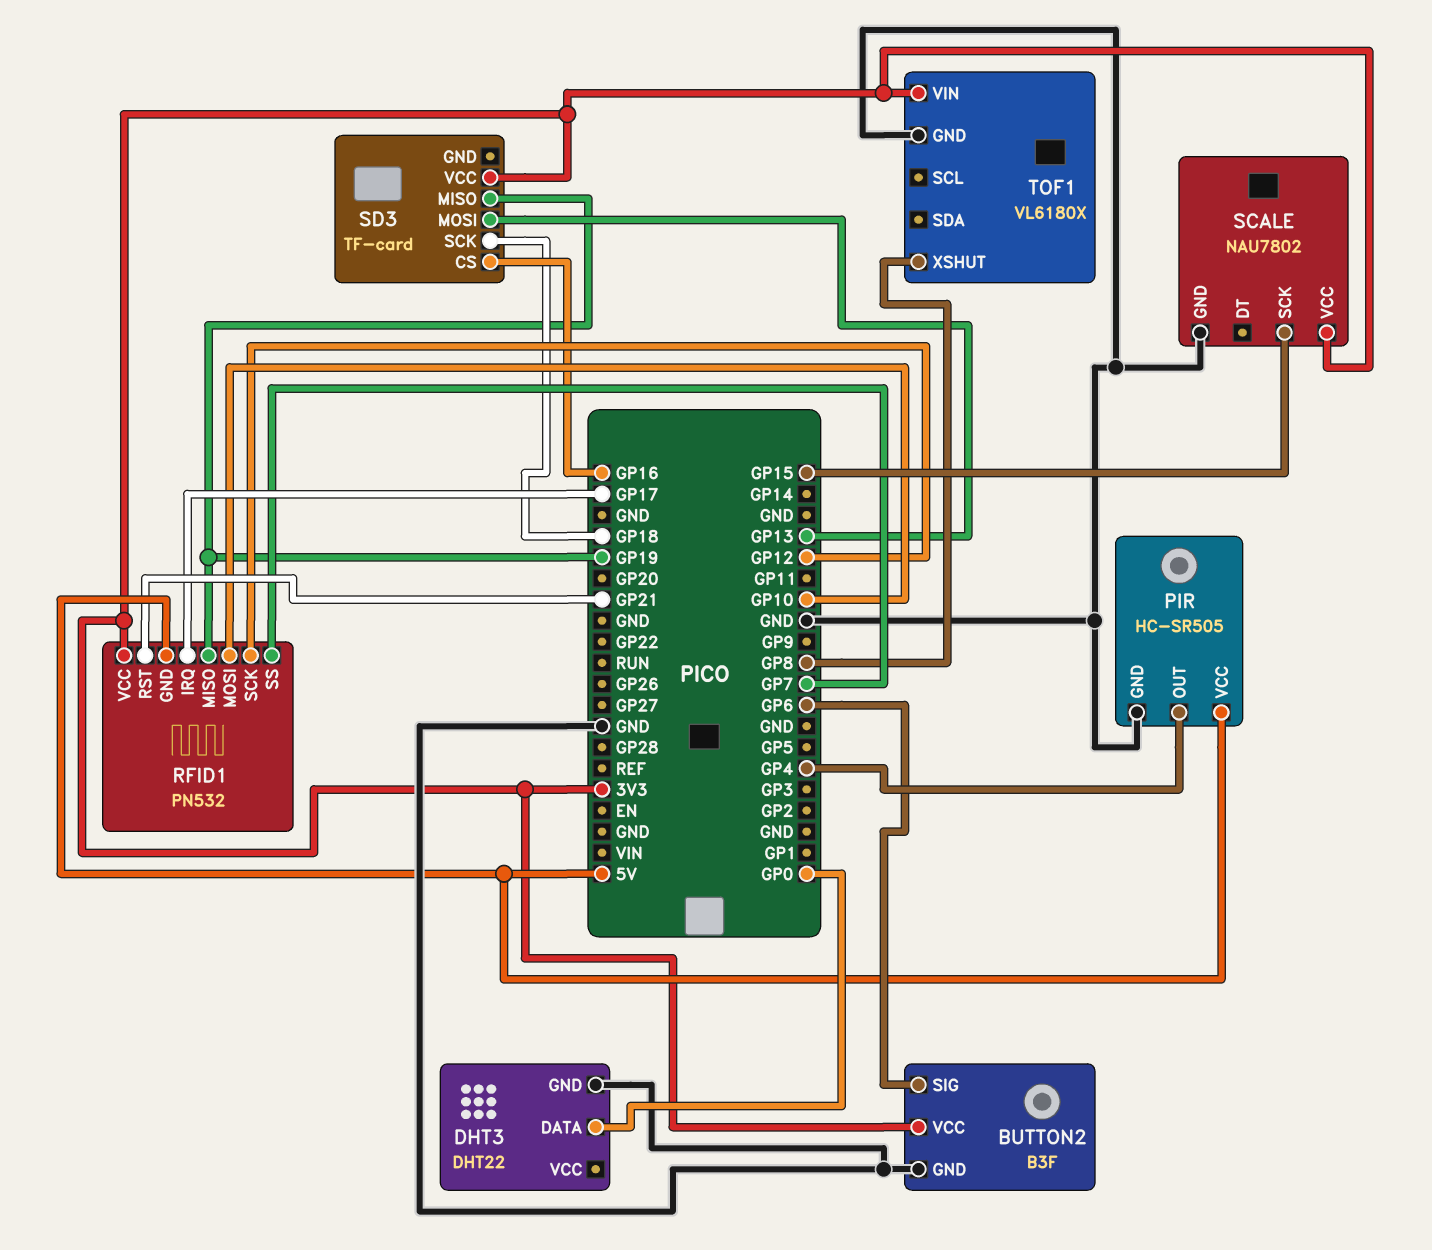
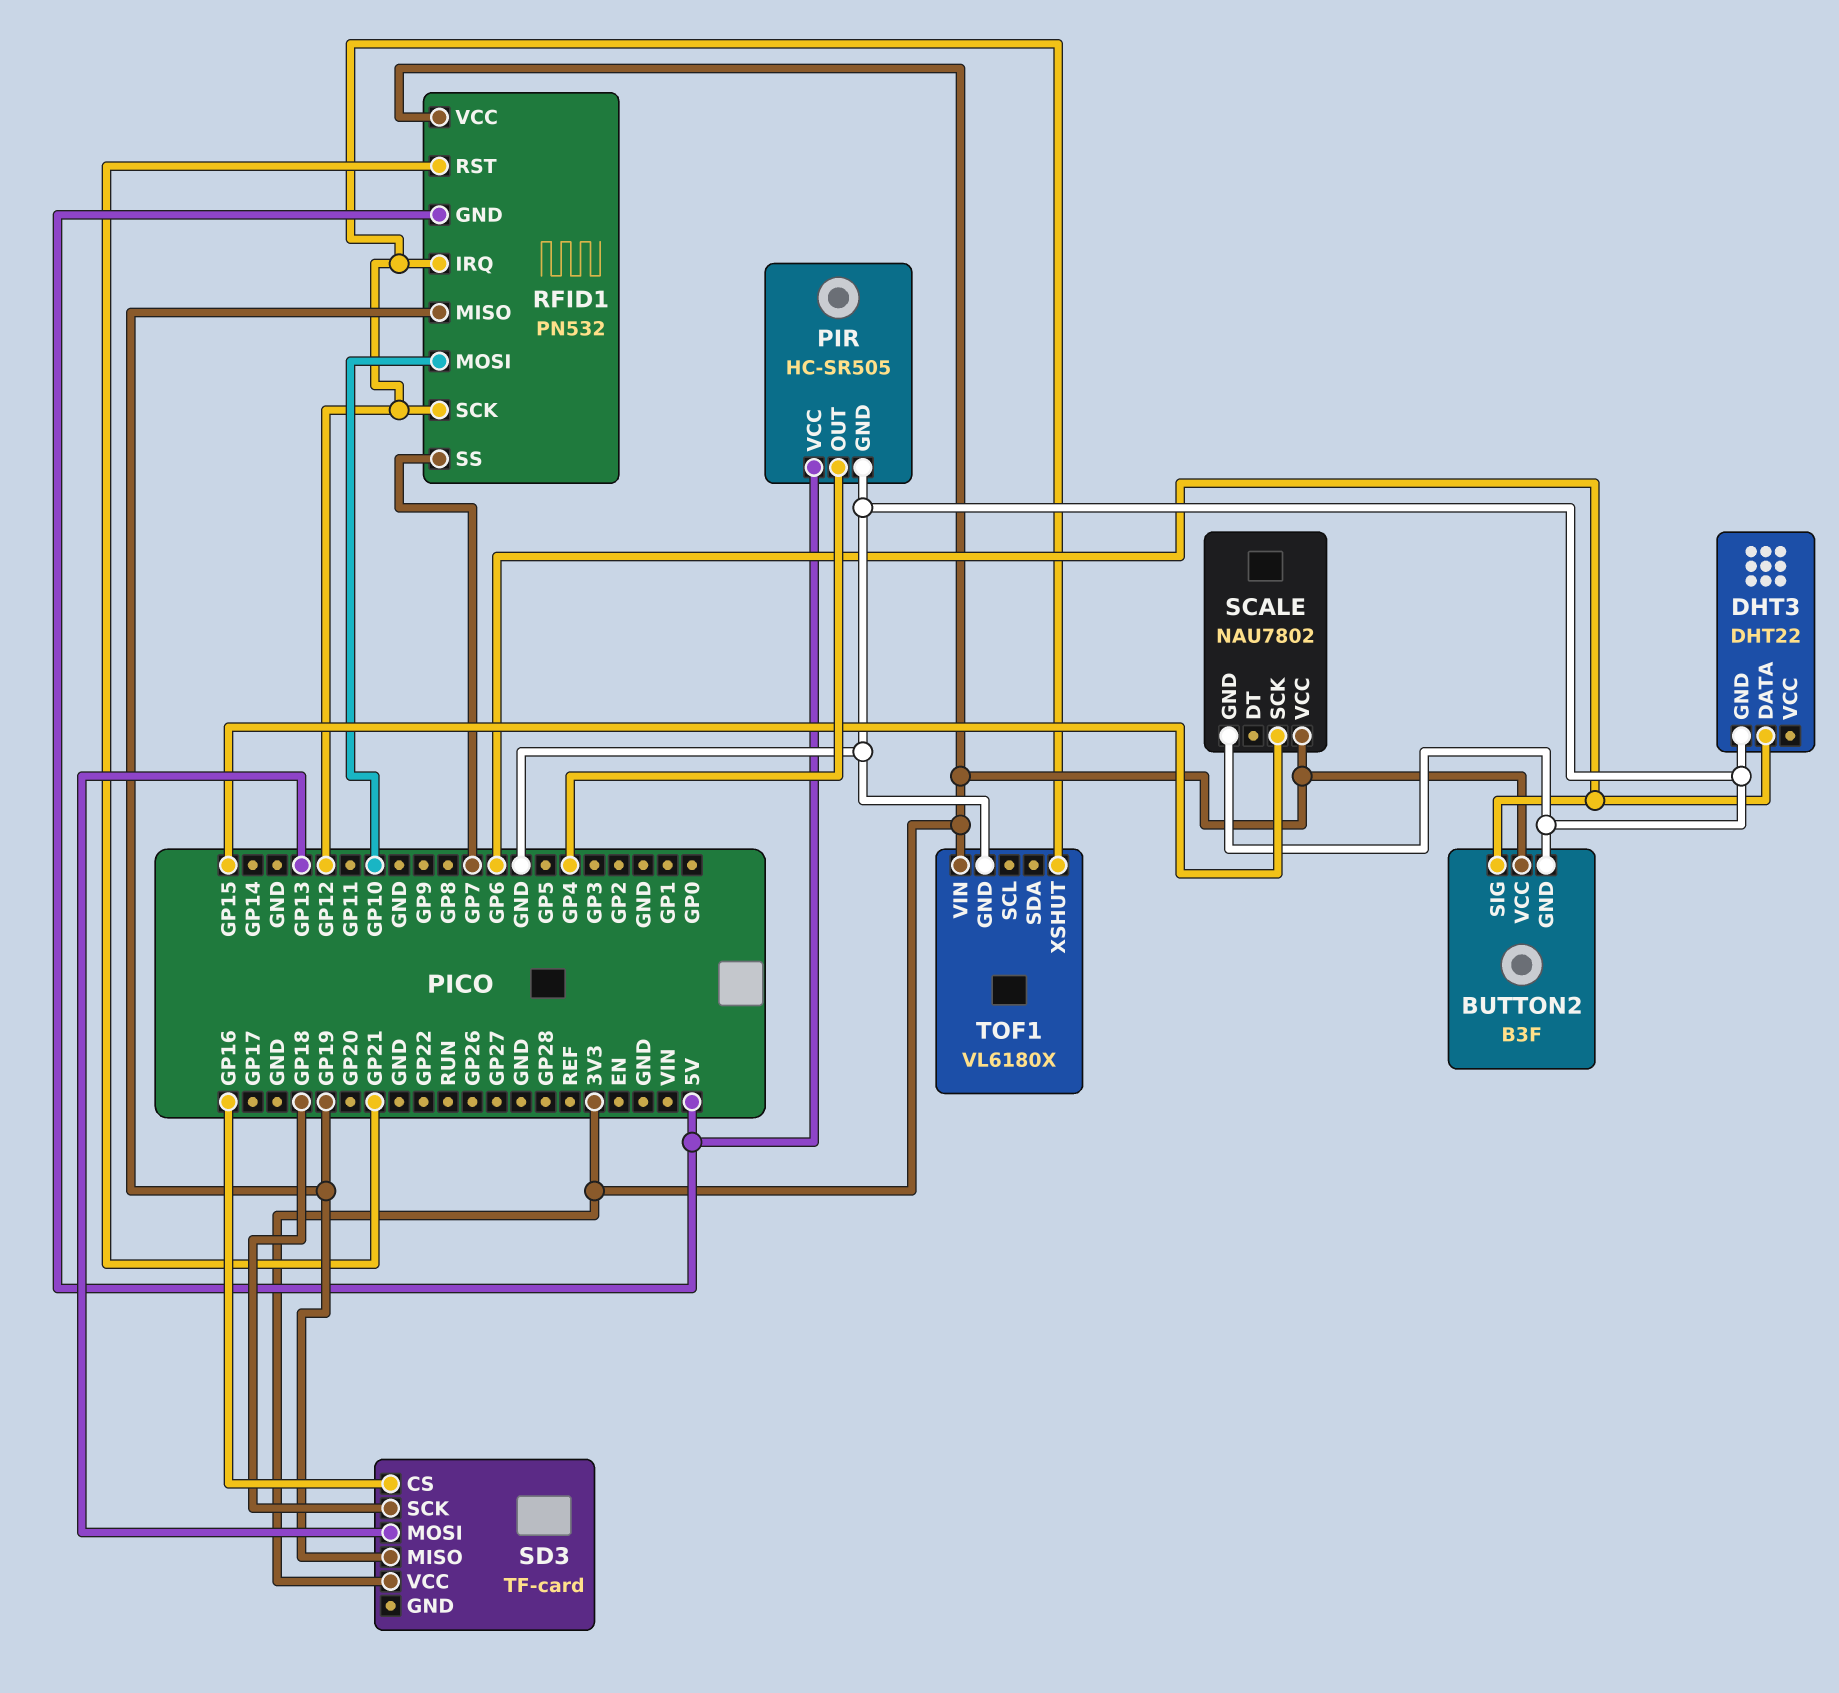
DHT3 pin DATA: GP0 -> GP6
RFID1 pin IRQ: GP17 -> GP12
TOF1 pin XSHUT: GP8 -> GP12

